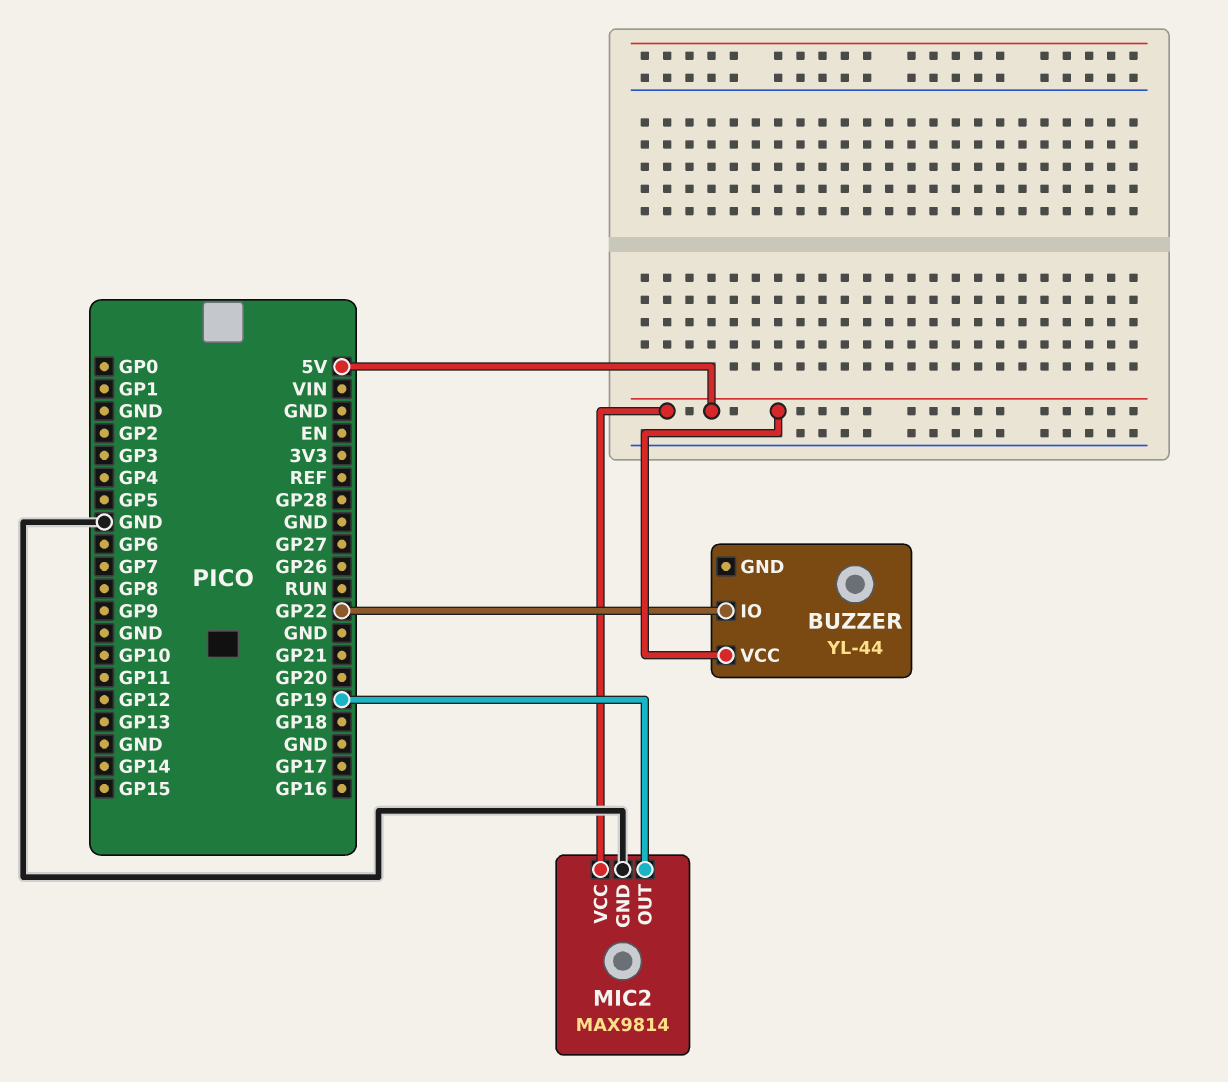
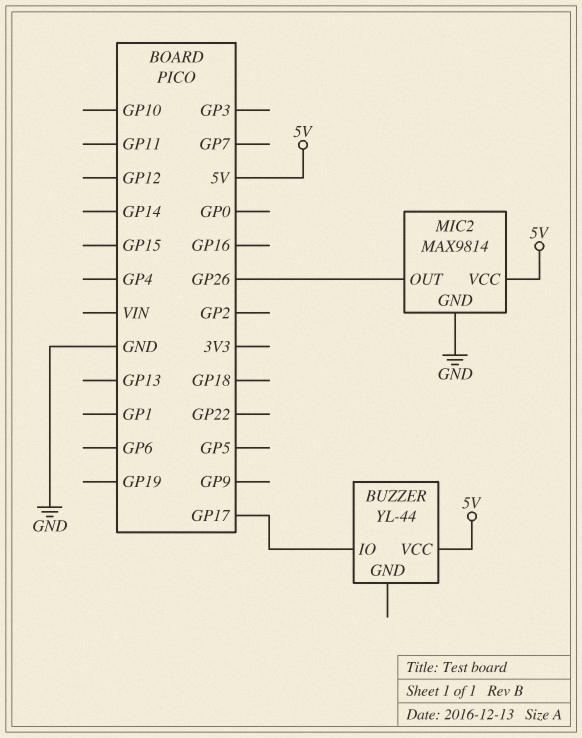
BUZZER pin IO: GP22 -> GP17
MIC2 pin OUT: GP19 -> GP26

